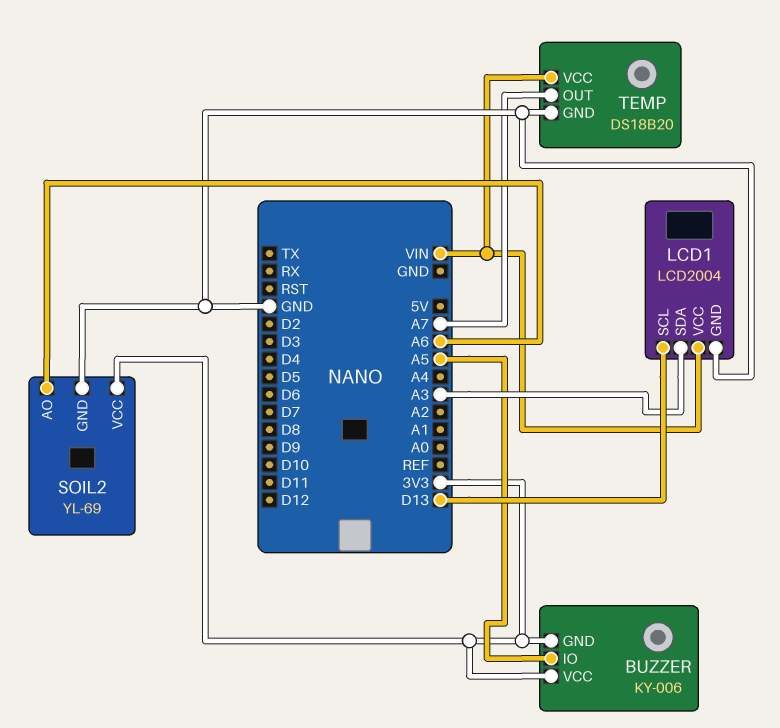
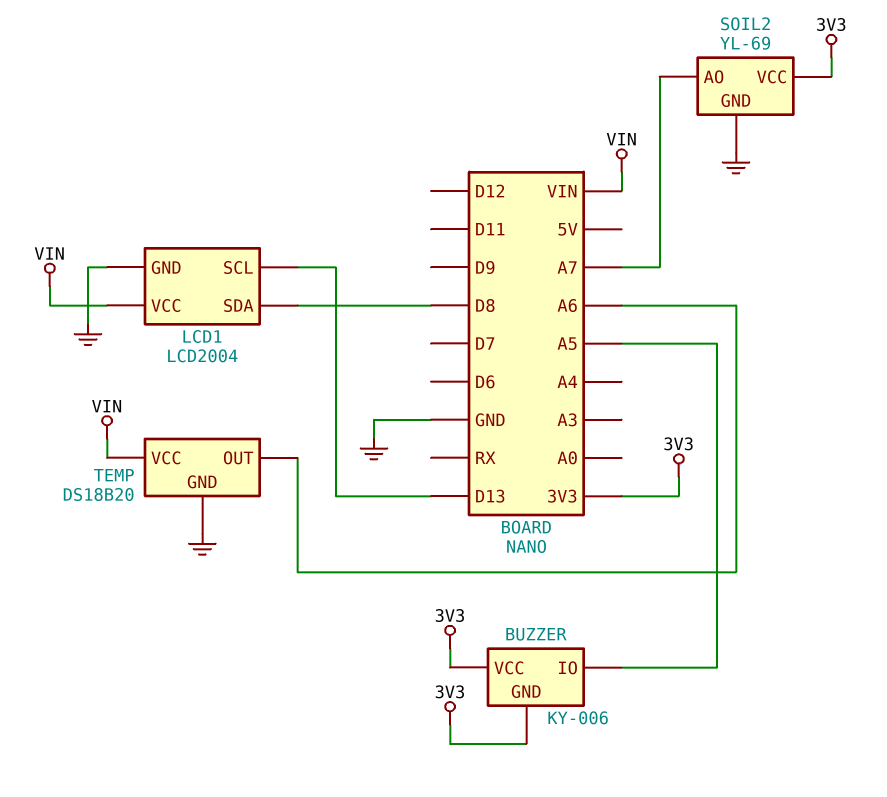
LCD1 pin SDA: A3 -> D8
SOIL2 pin AO: A6 -> A7
TEMP pin OUT: A7 -> A6

